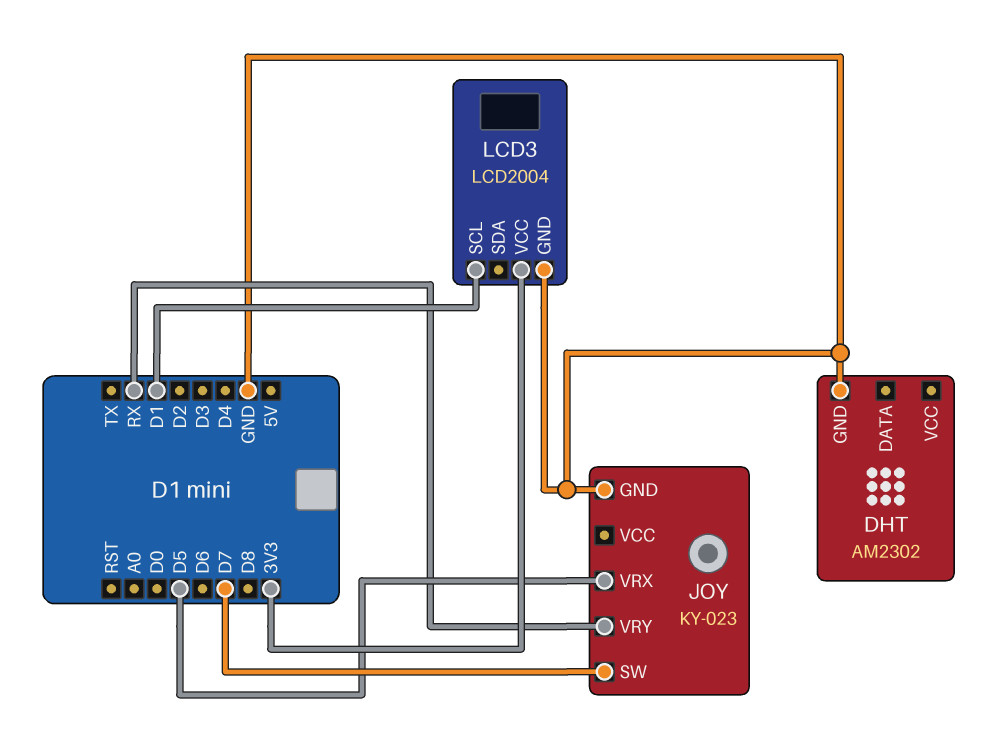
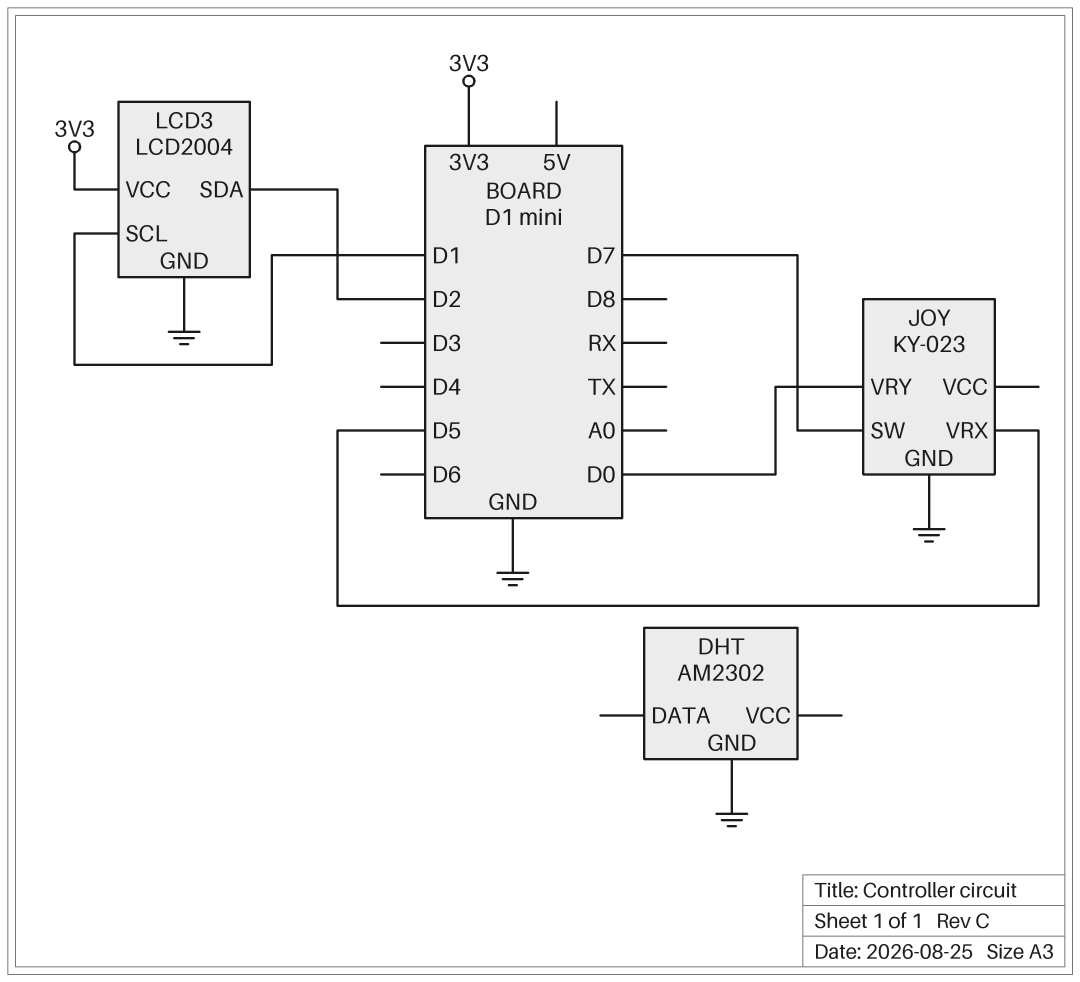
JOY pin VRY: RX -> D0
LCD3 pin SDA: none -> D2

